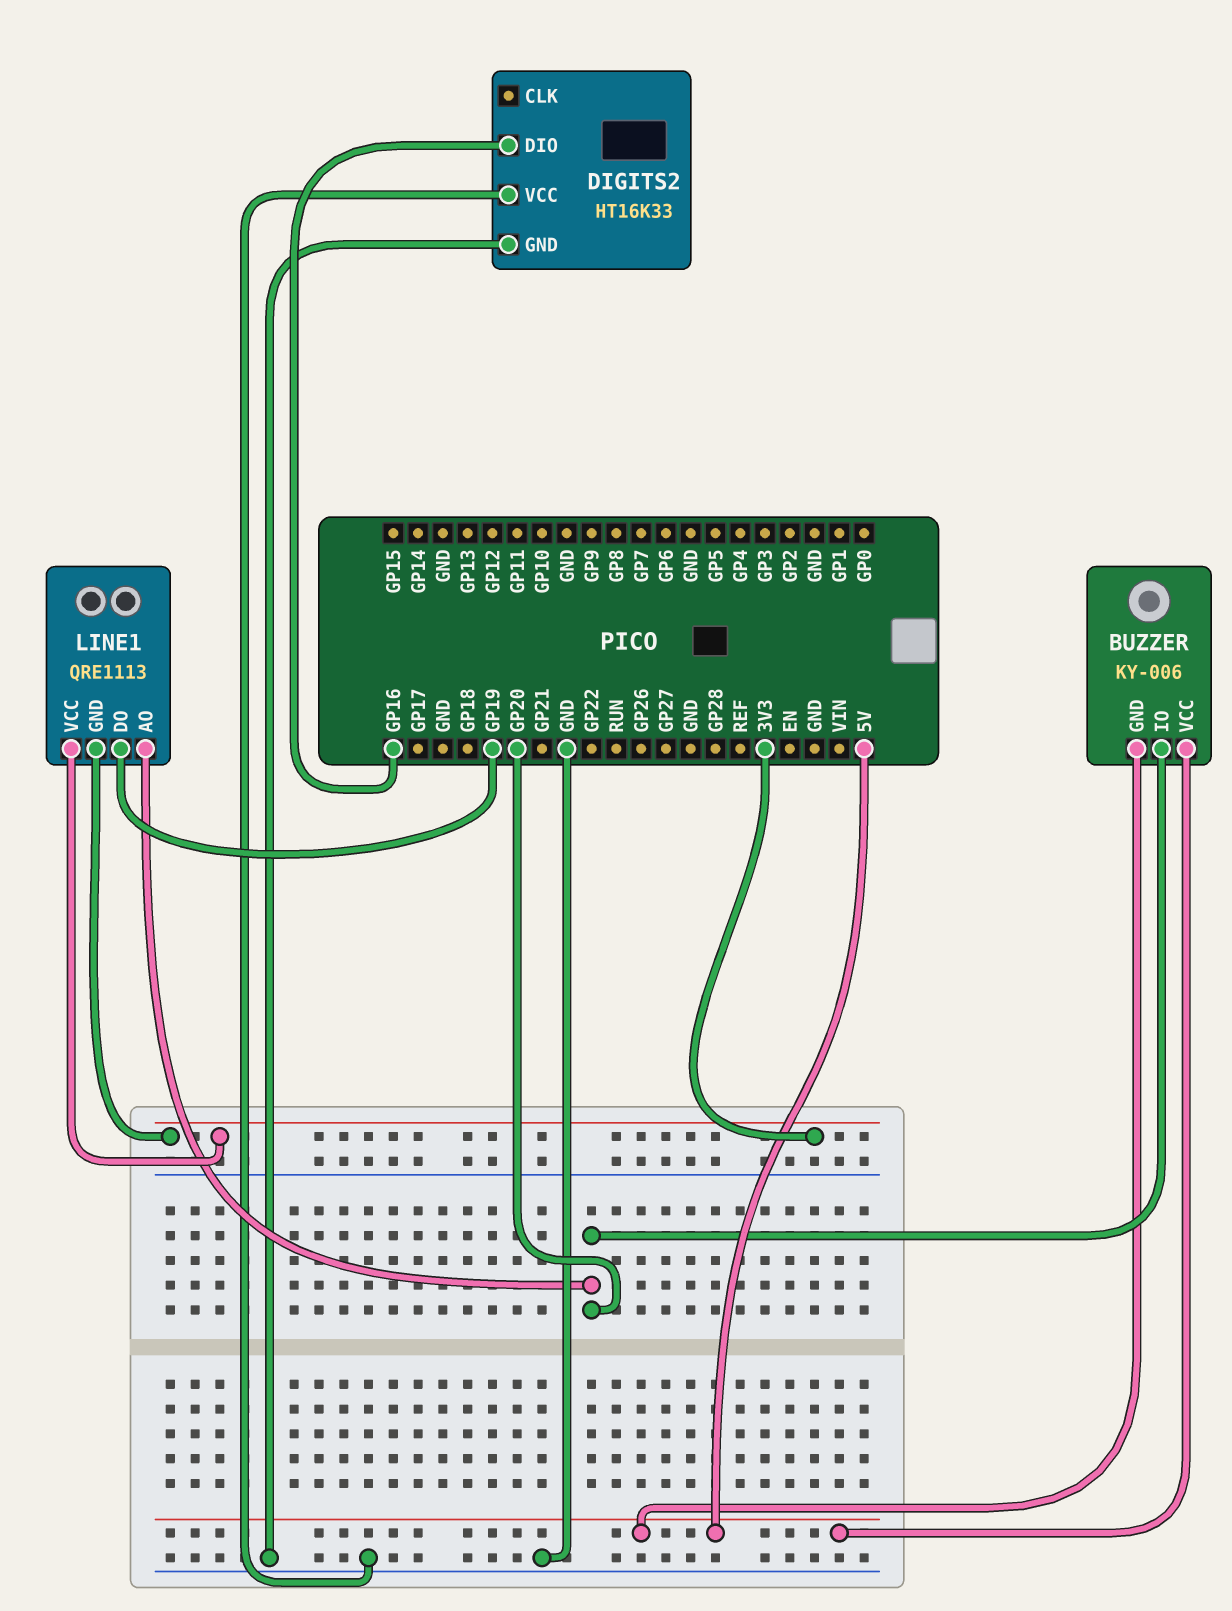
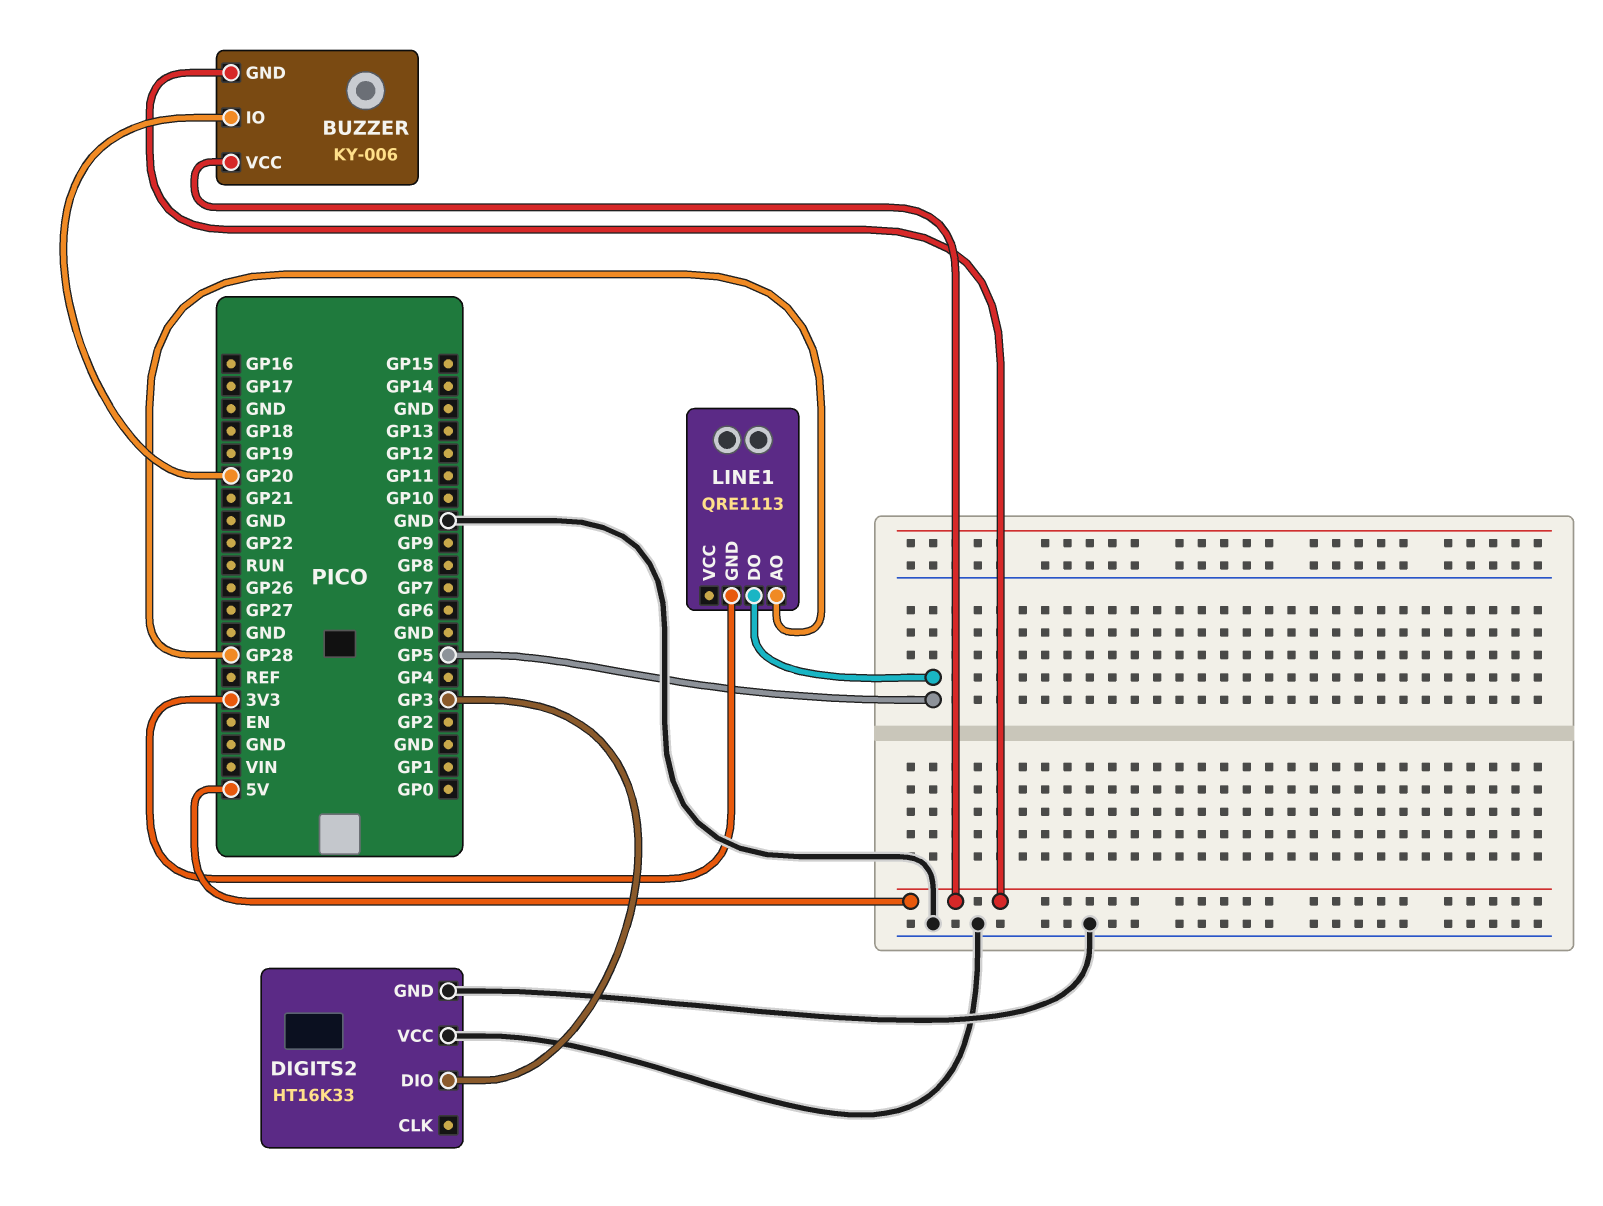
DIGITS2 pin DIO: GP16 -> GP3
LINE1 pin AO: GP20 -> GP28
LINE1 pin DO: GP19 -> GP5
LINE1 pin VCC: 3V3 -> none

